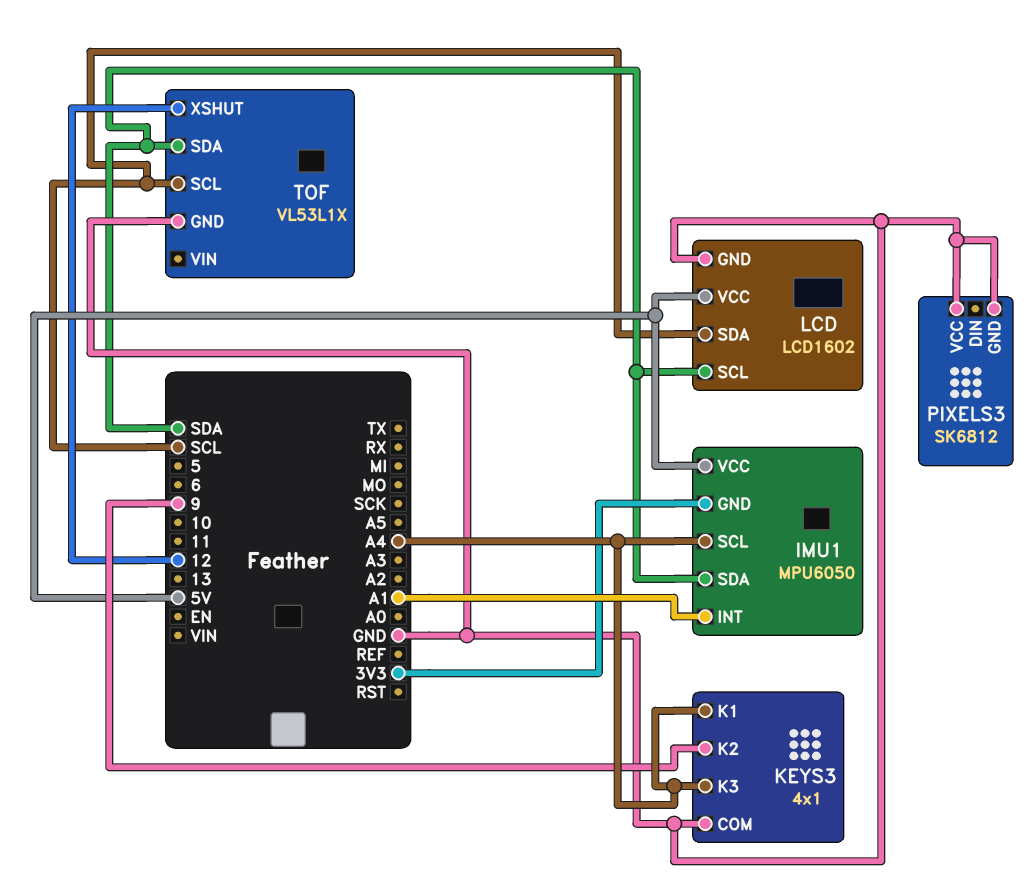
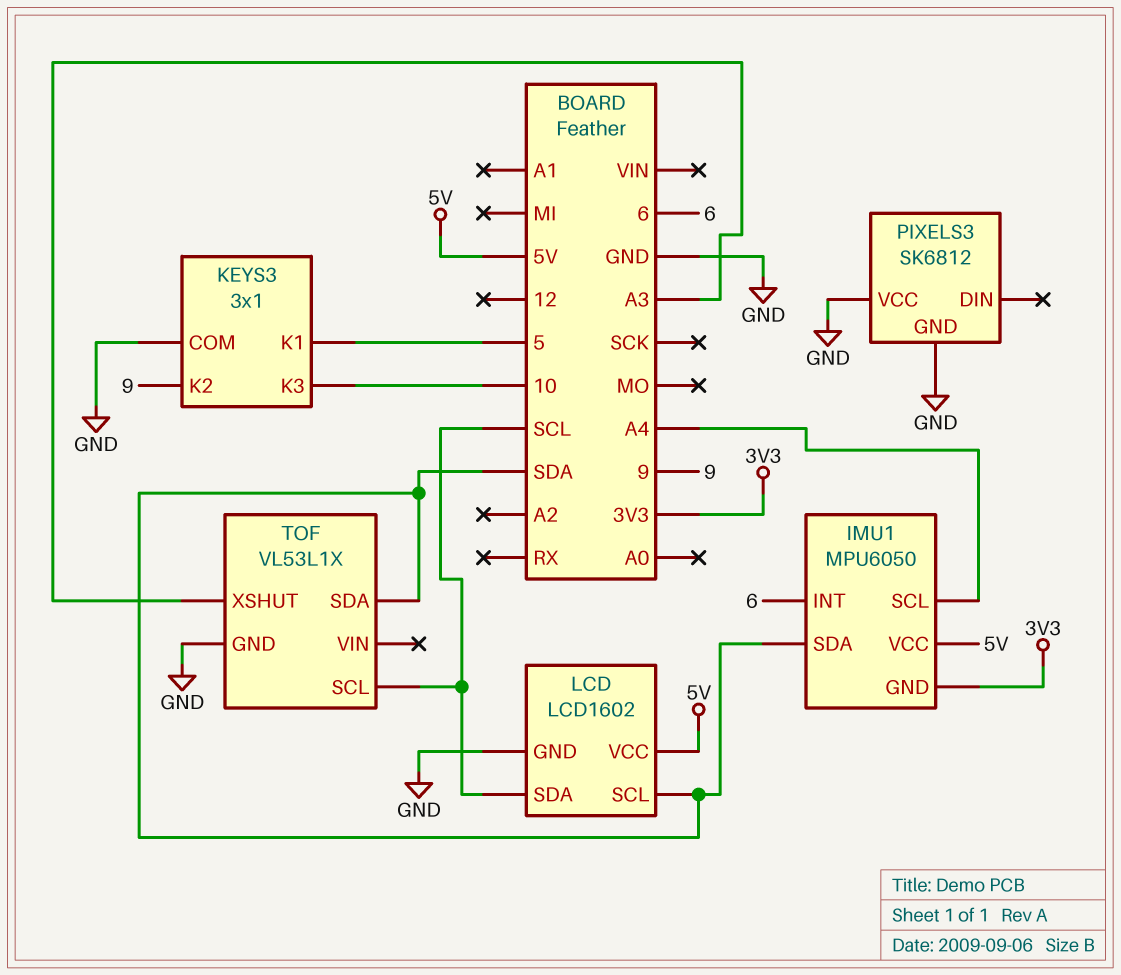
IMU1 pin INT: A1 -> 6
KEYS3: 4x1 -> 3x1
KEYS3 pin K1: A4 -> 5
KEYS3 pin K3: A4 -> 10
TOF pin XSHUT: 12 -> A3

